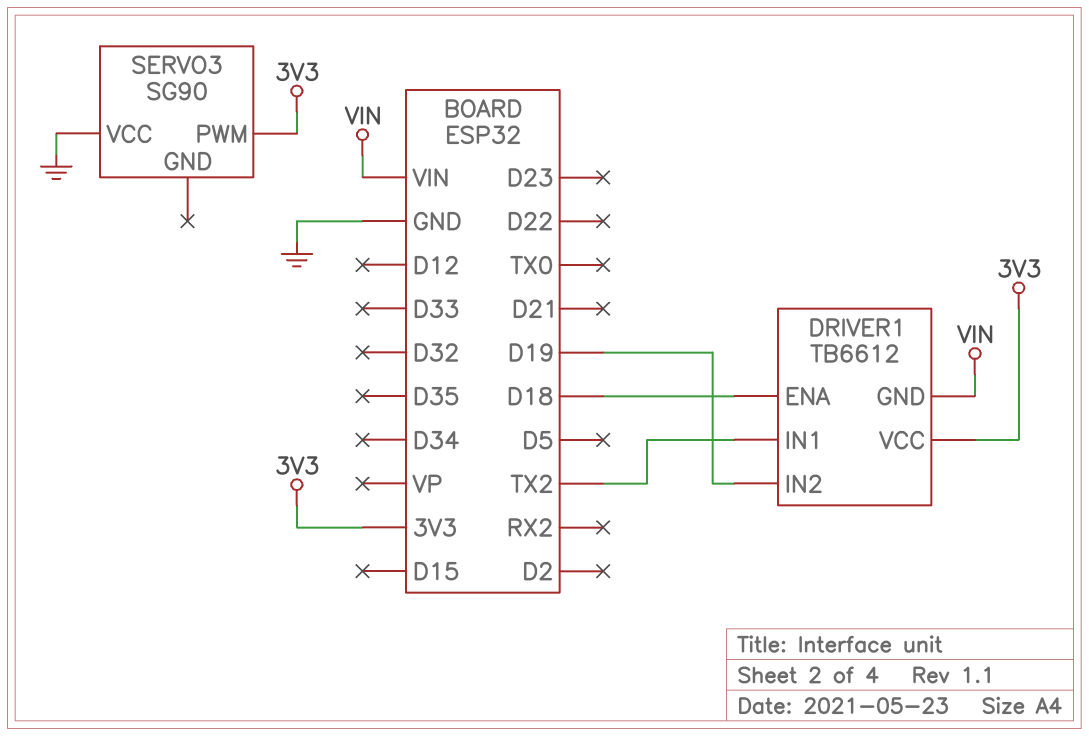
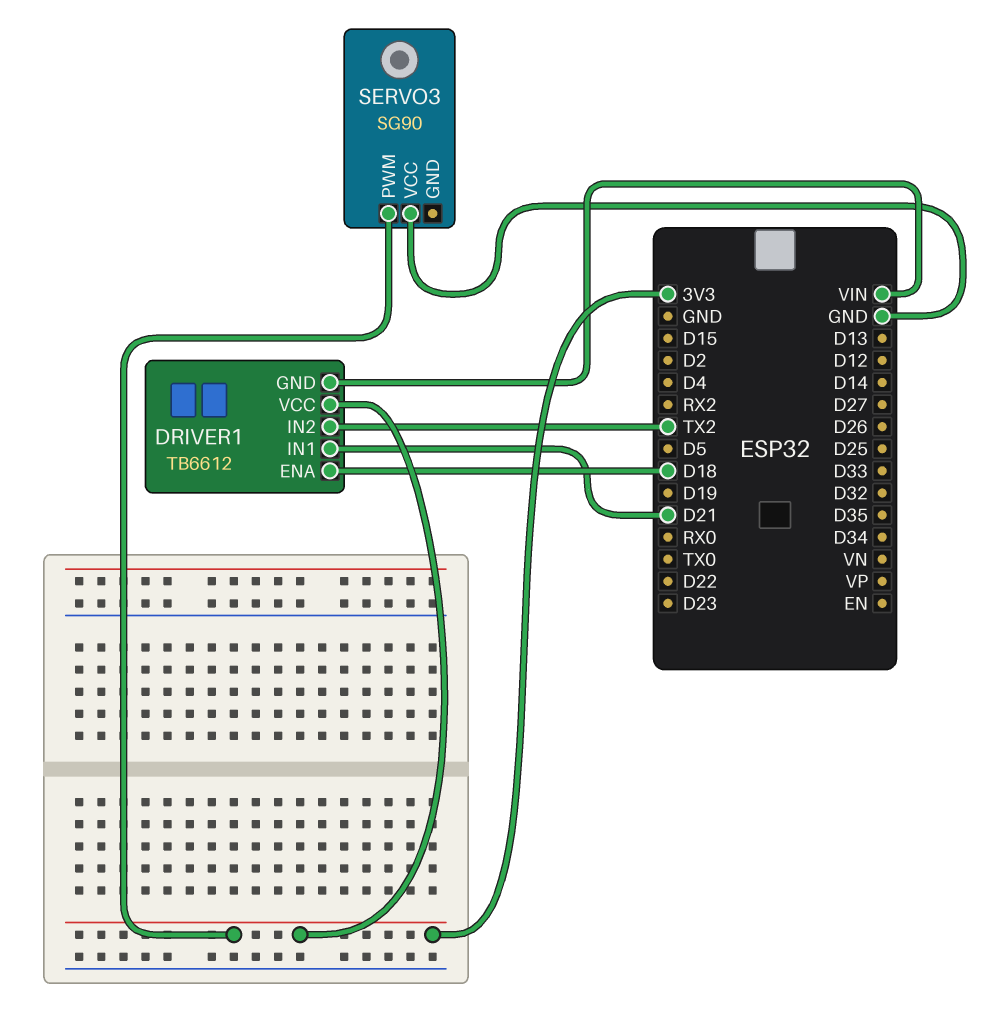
DRIVER1 pin IN1: TX2 -> D21
DRIVER1 pin IN2: D19 -> TX2

